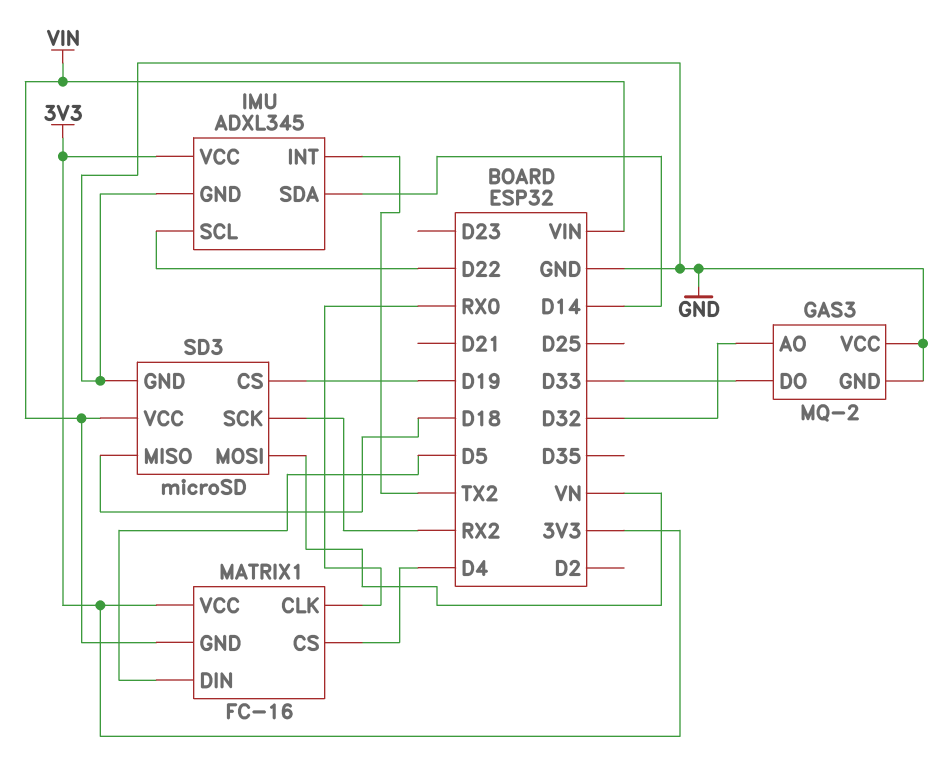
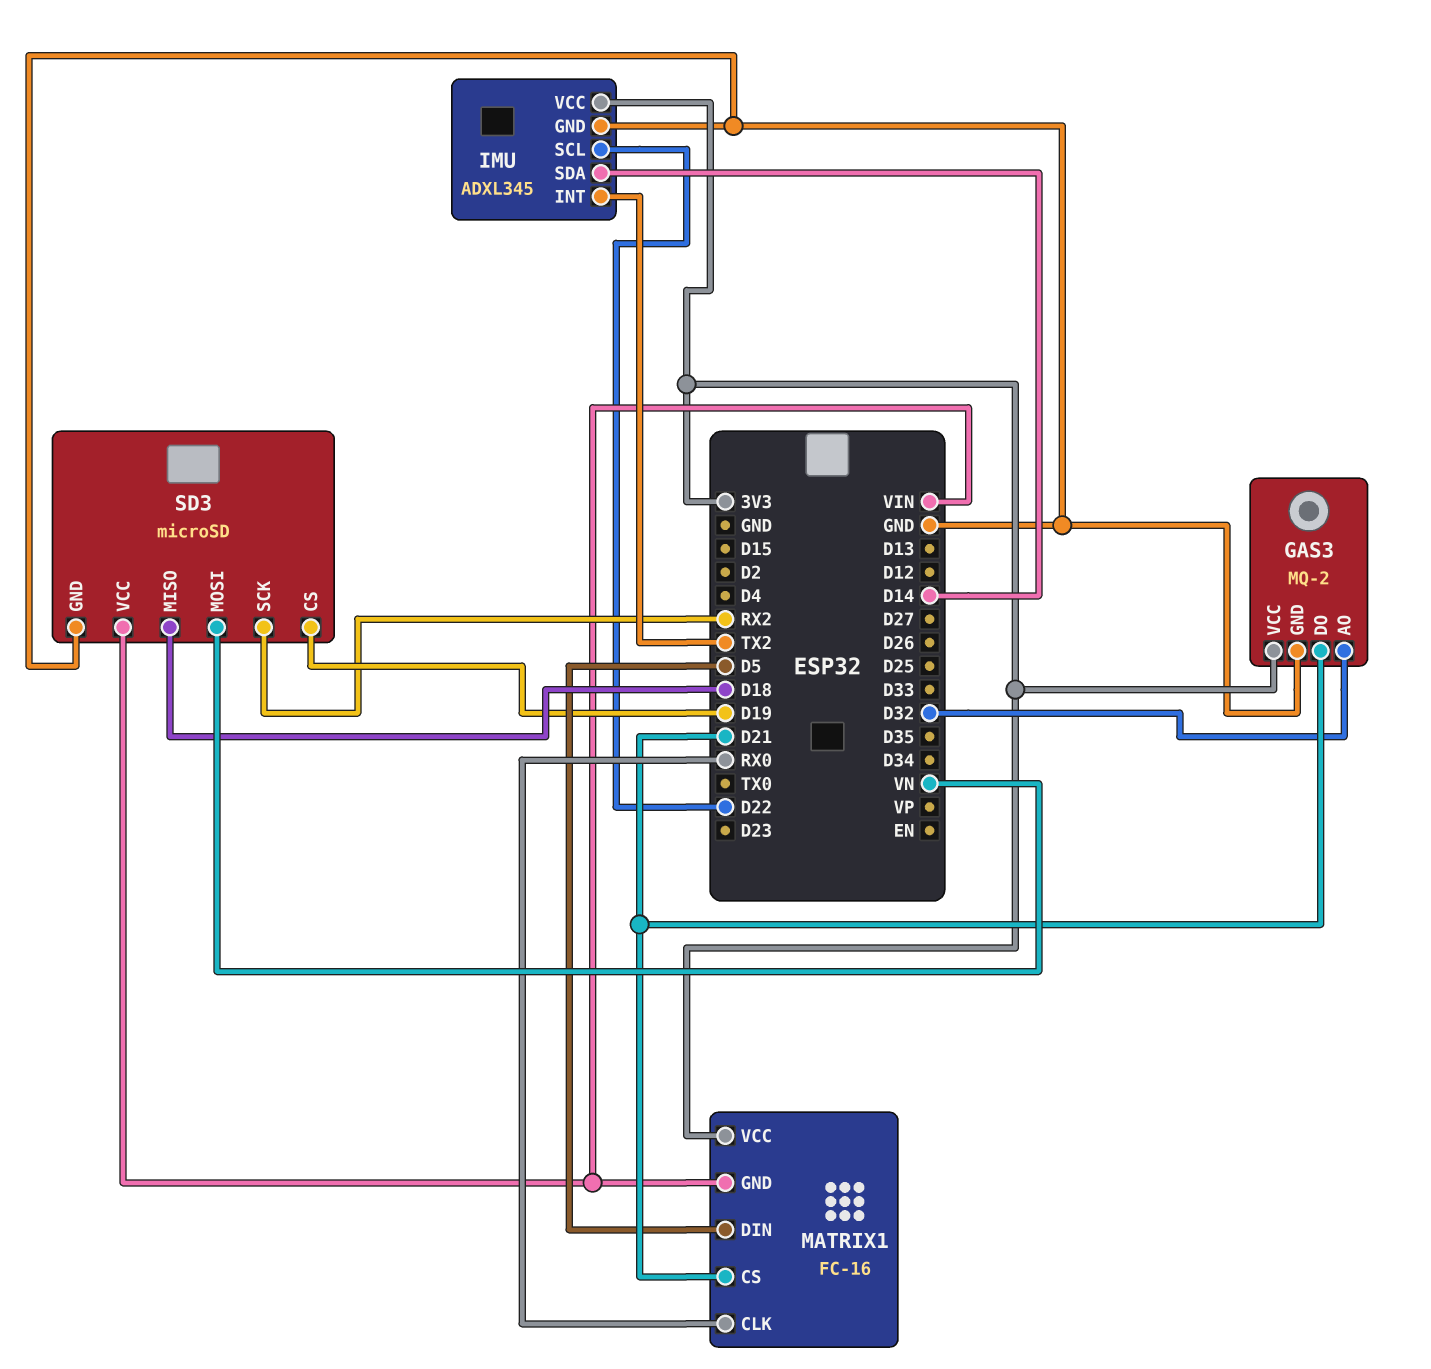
GAS3 pin DO: D33 -> D21
GAS3 pin VCC: GND -> 3V3
MATRIX1 pin CS: D4 -> D21

